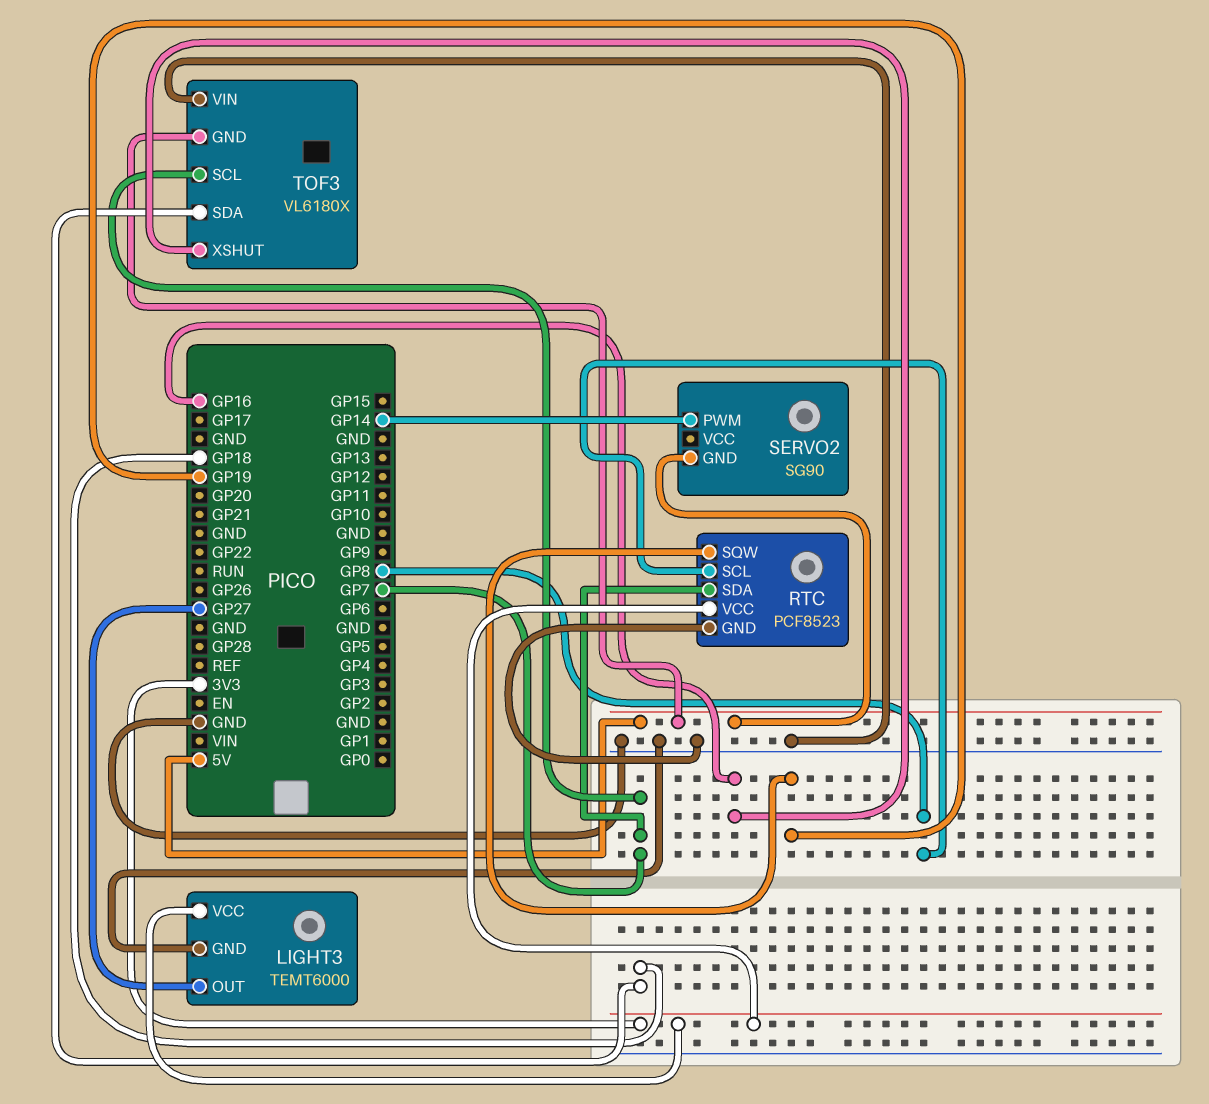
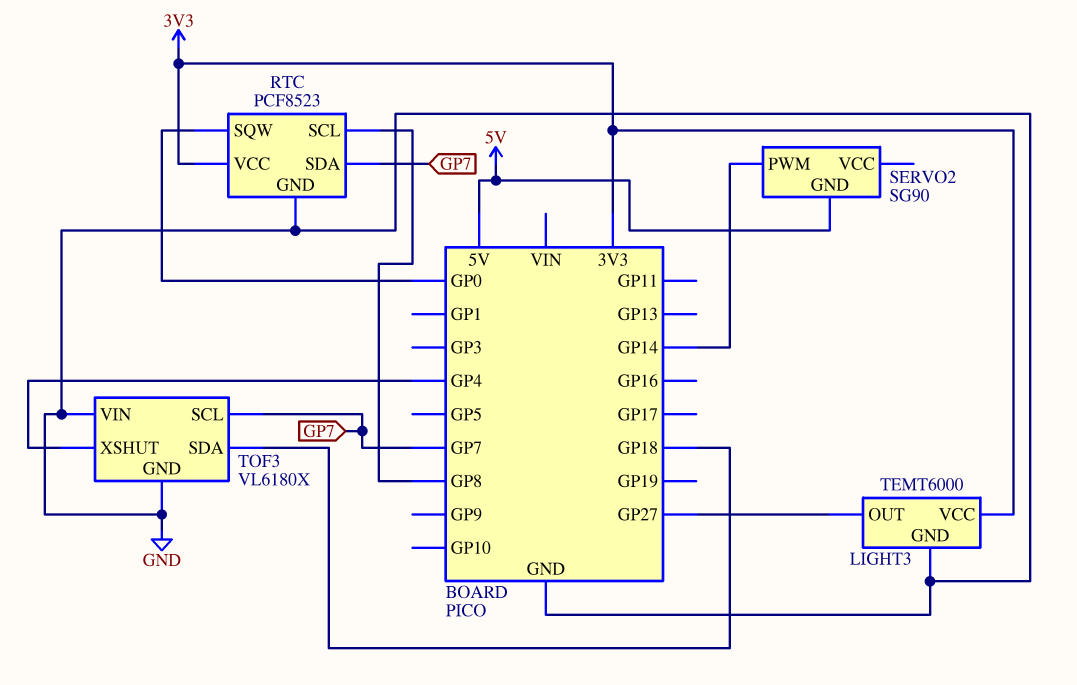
RTC pin SQW: GP19 -> GP0
TOF3 pin GND: 5V -> GND
TOF3 pin XSHUT: GP16 -> GP4

